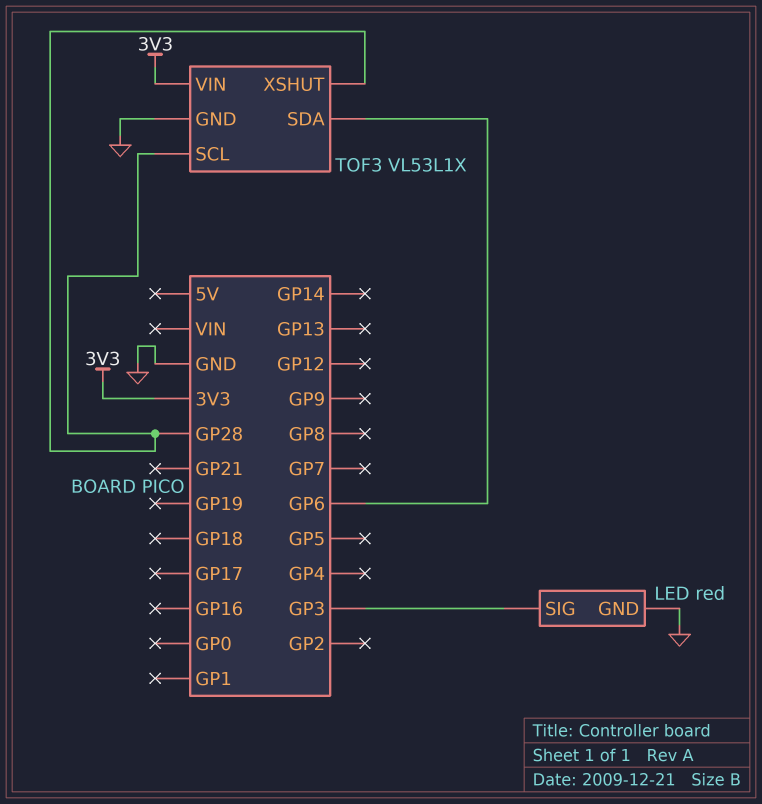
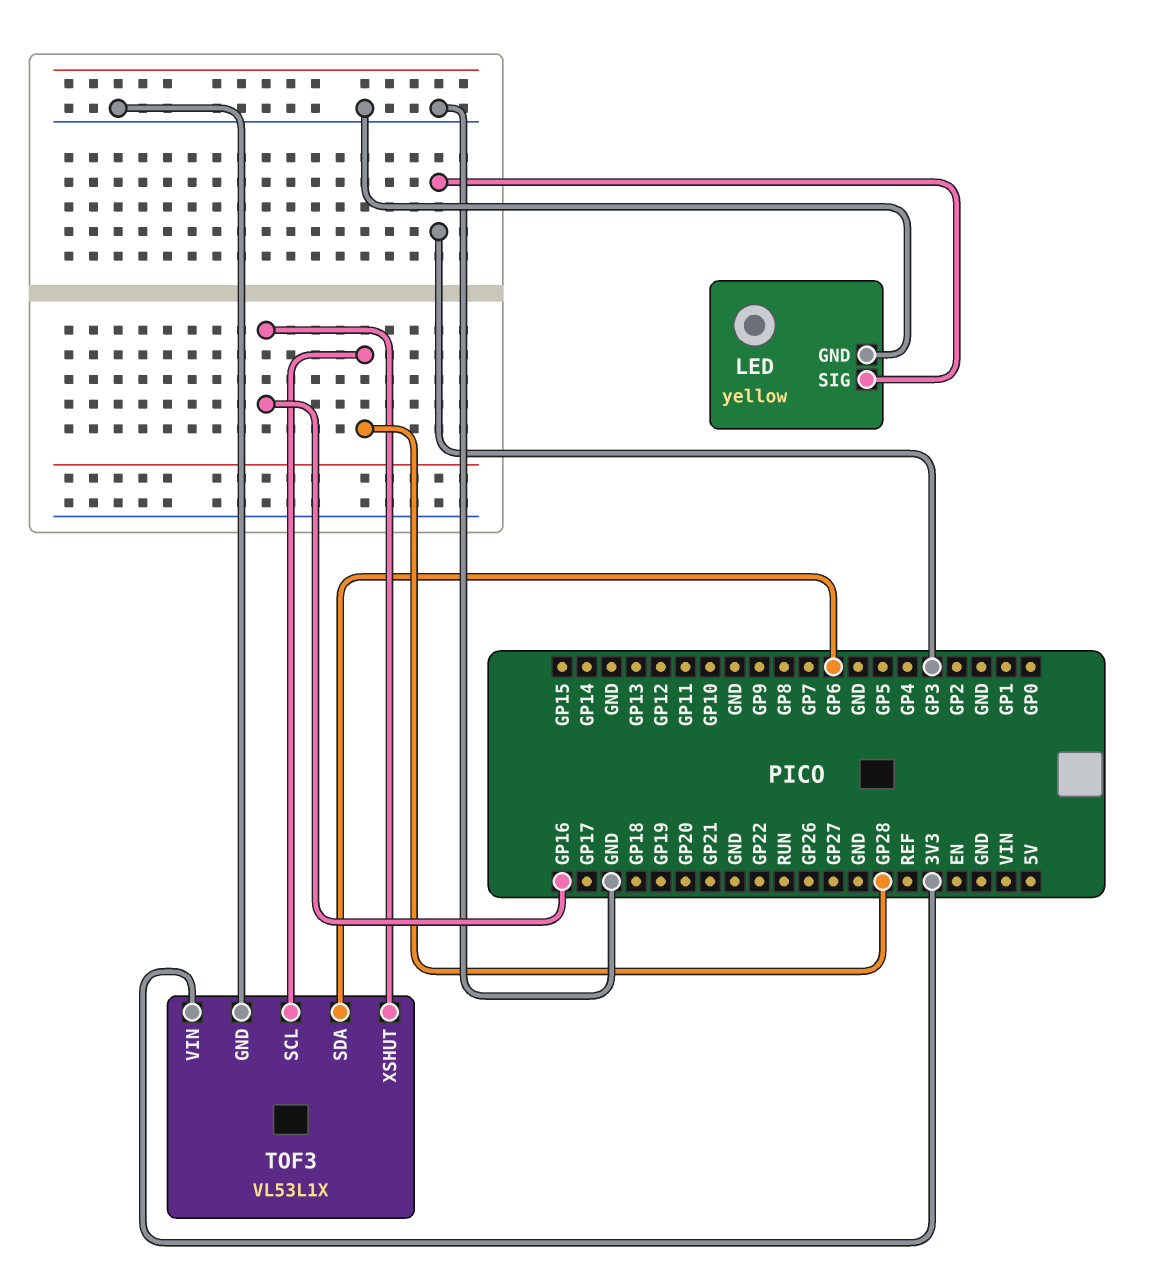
LED: red -> yellow
TOF3 pin XSHUT: GP28 -> GP16

